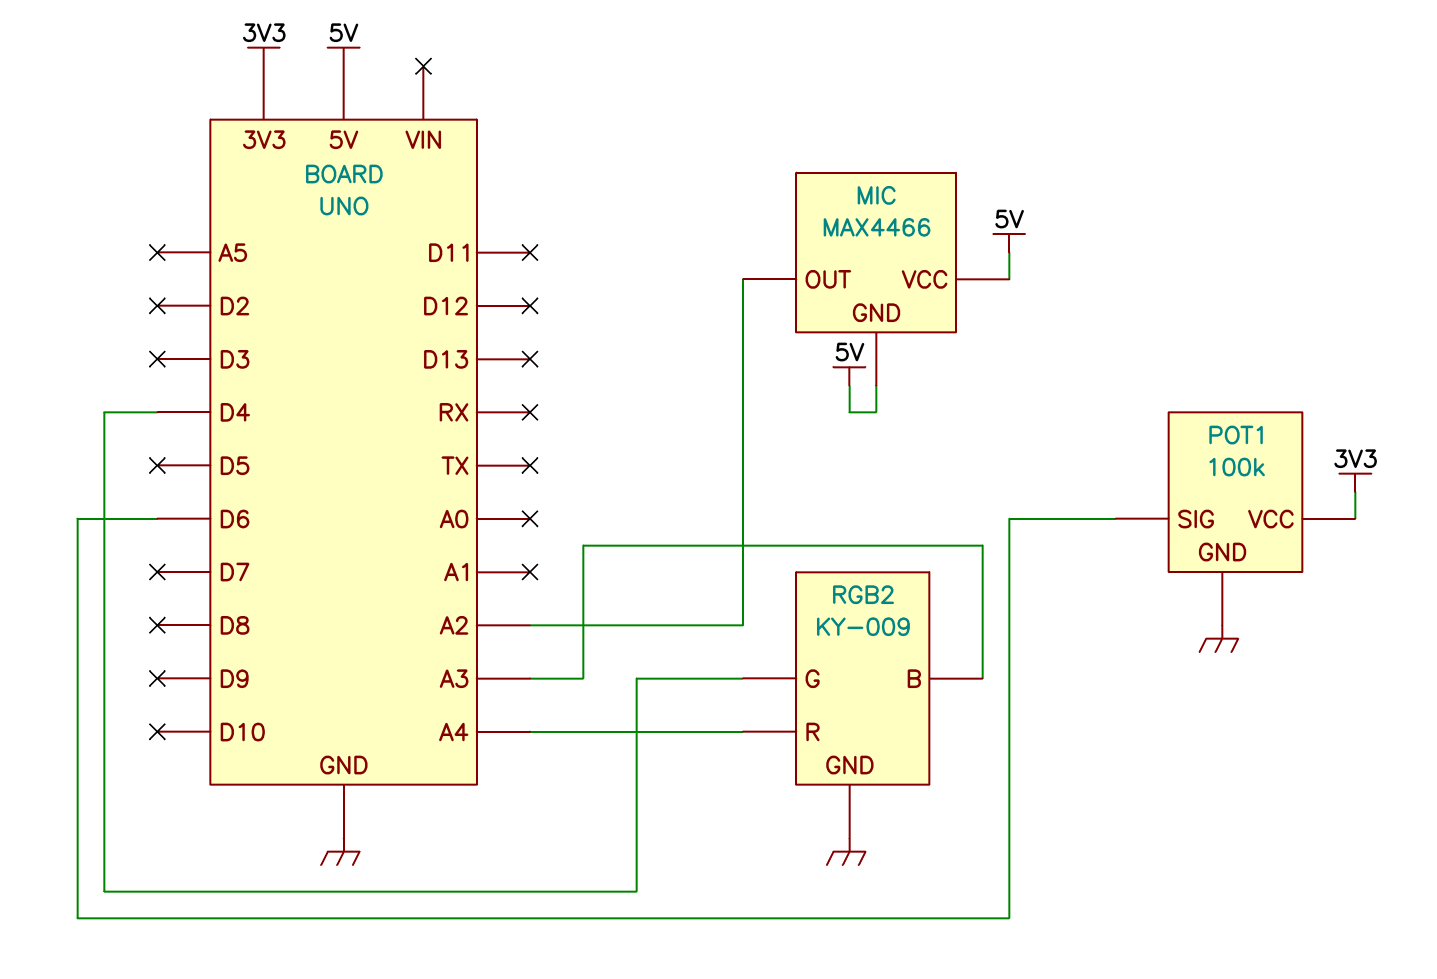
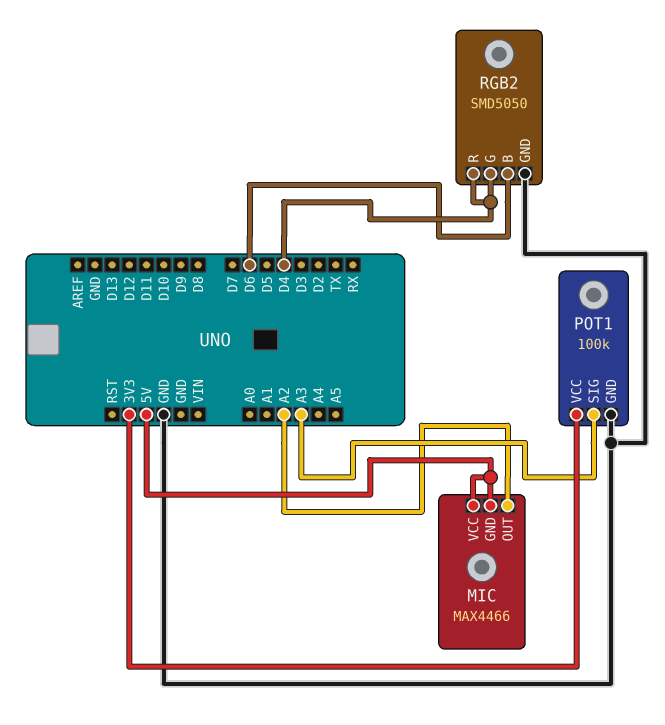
POT1 pin SIG: D6 -> A3
RGB2: KY-009 -> SMD5050
RGB2 pin B: A3 -> D6
RGB2 pin R: A4 -> D4

